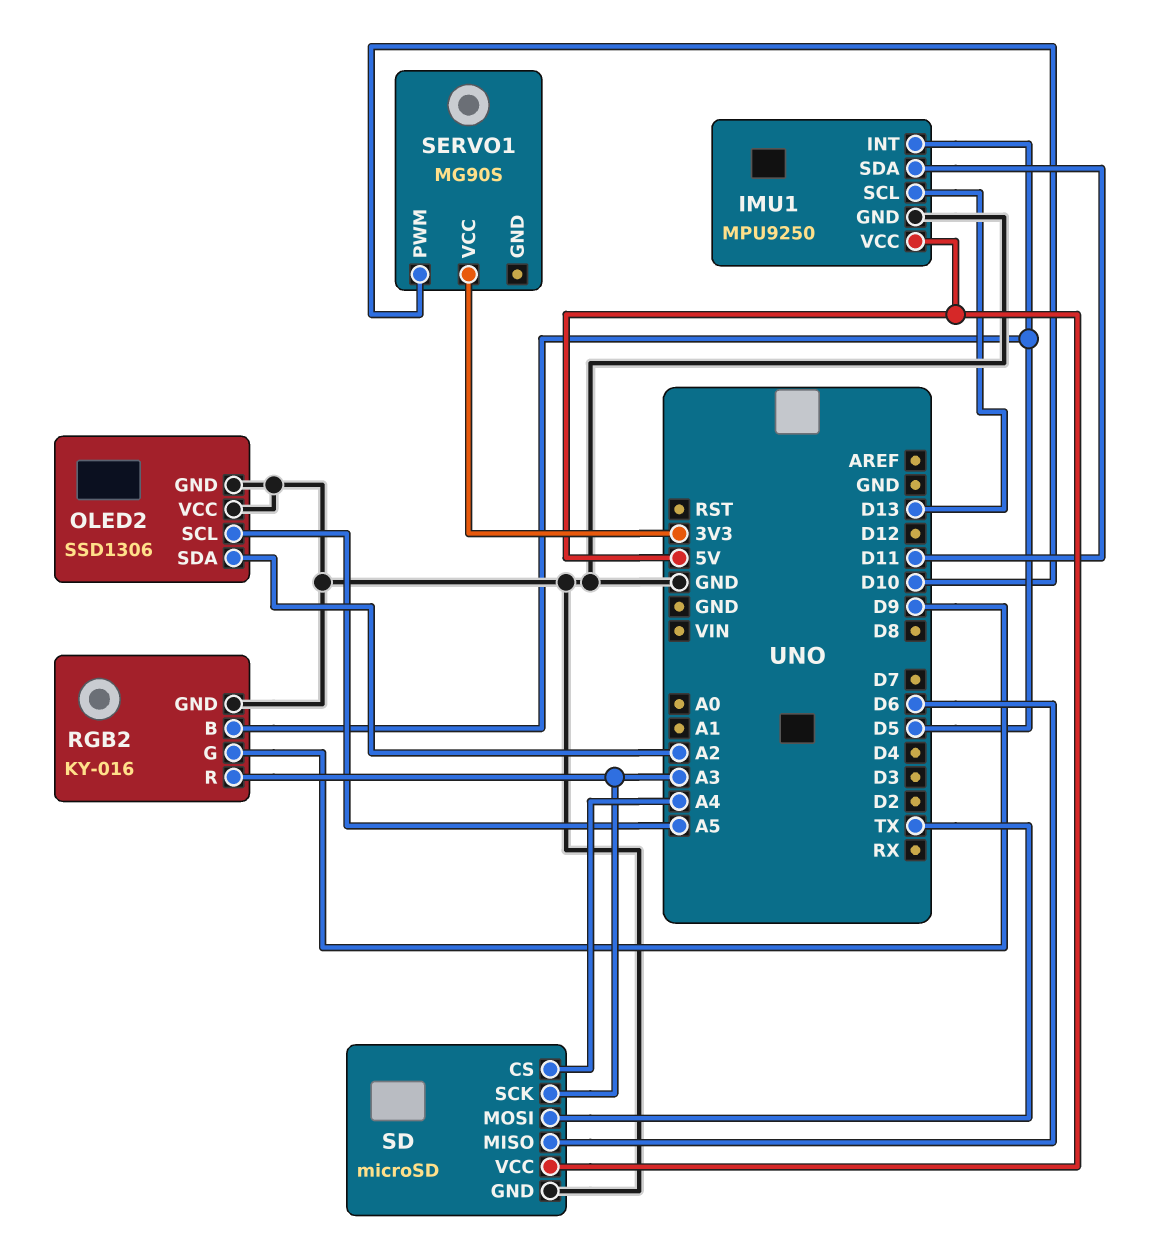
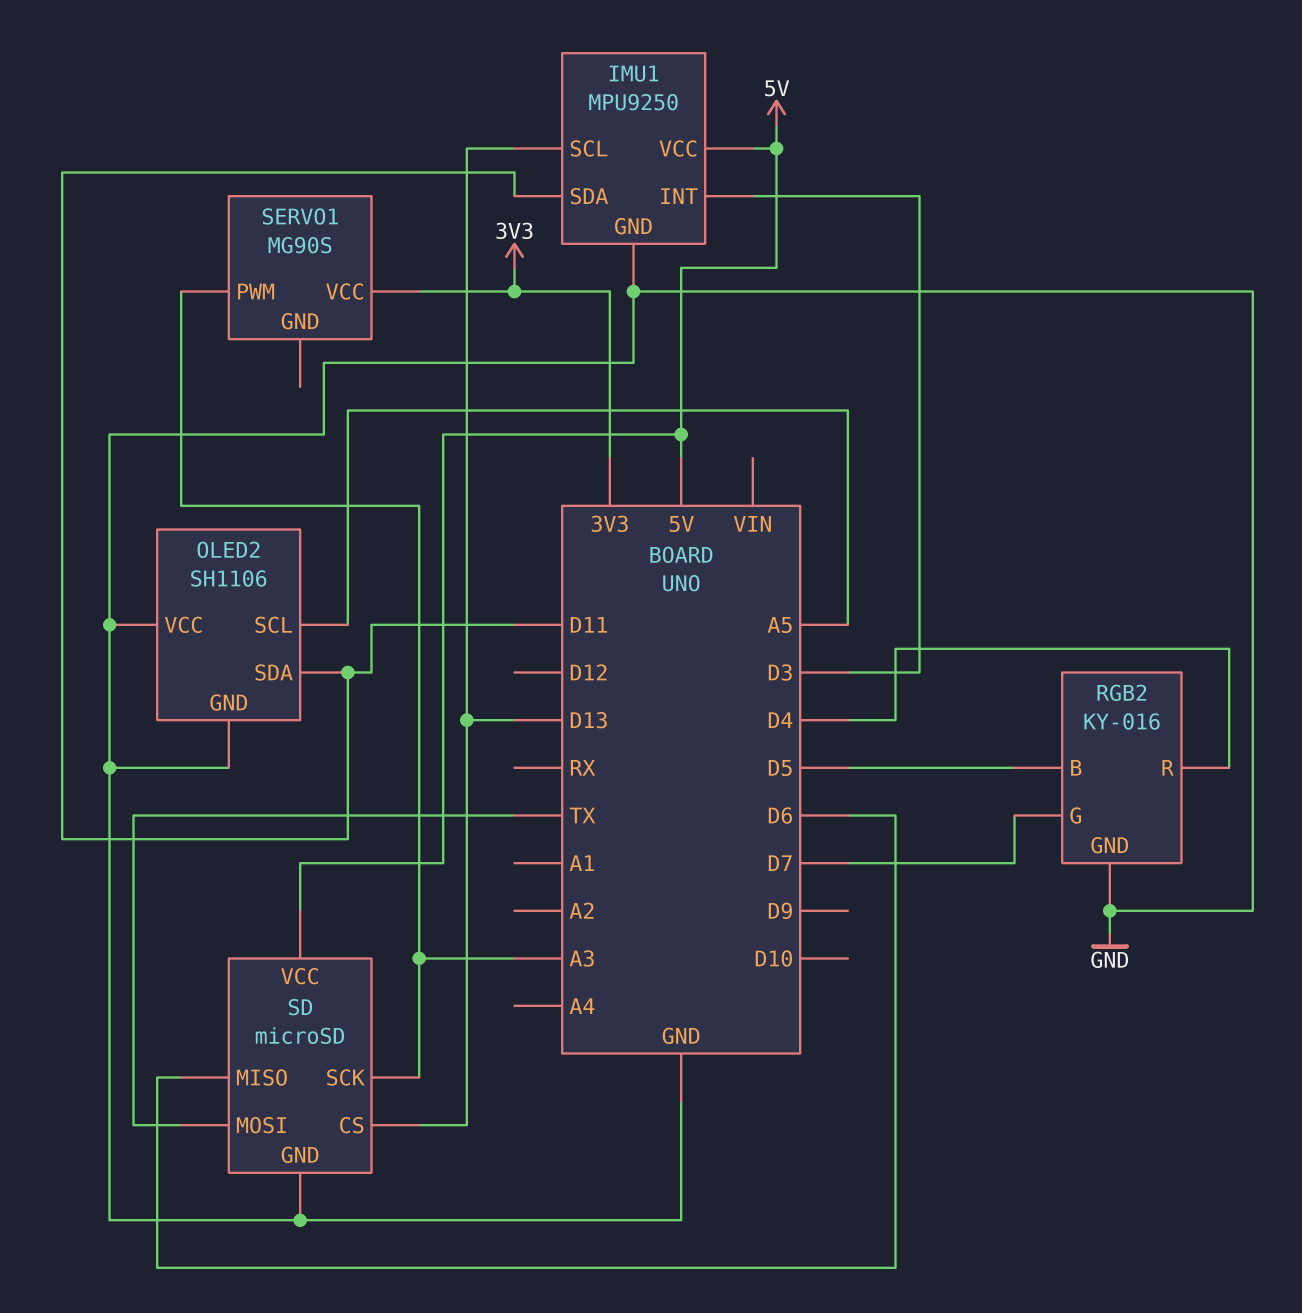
IMU1 pin INT: D5 -> D3
OLED2: SSD1306 -> SH1106
OLED2 pin SDA: A2 -> D11
RGB2 pin G: D9 -> D7
RGB2 pin R: A3 -> D4
SD pin CS: A4 -> D13
SERVO1 pin PWM: D10 -> A3

